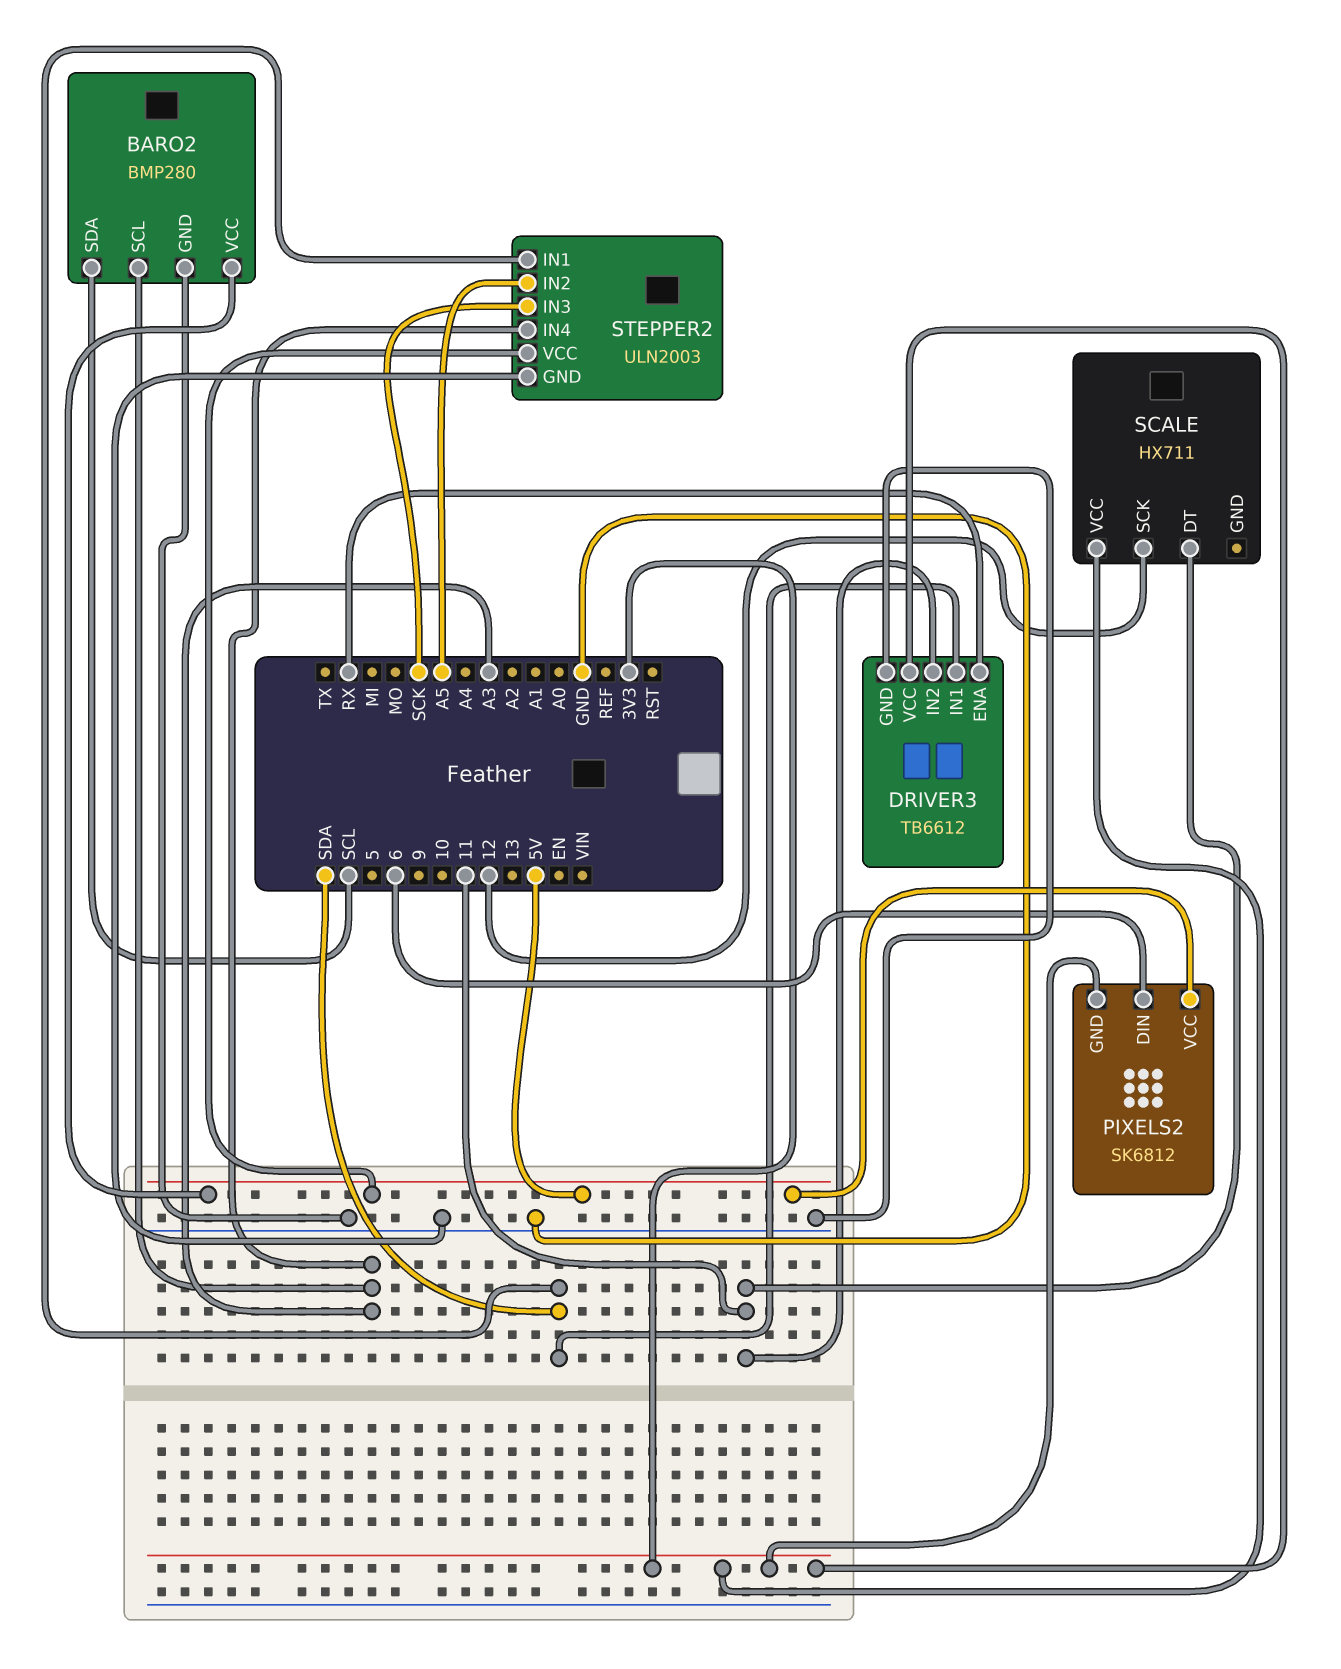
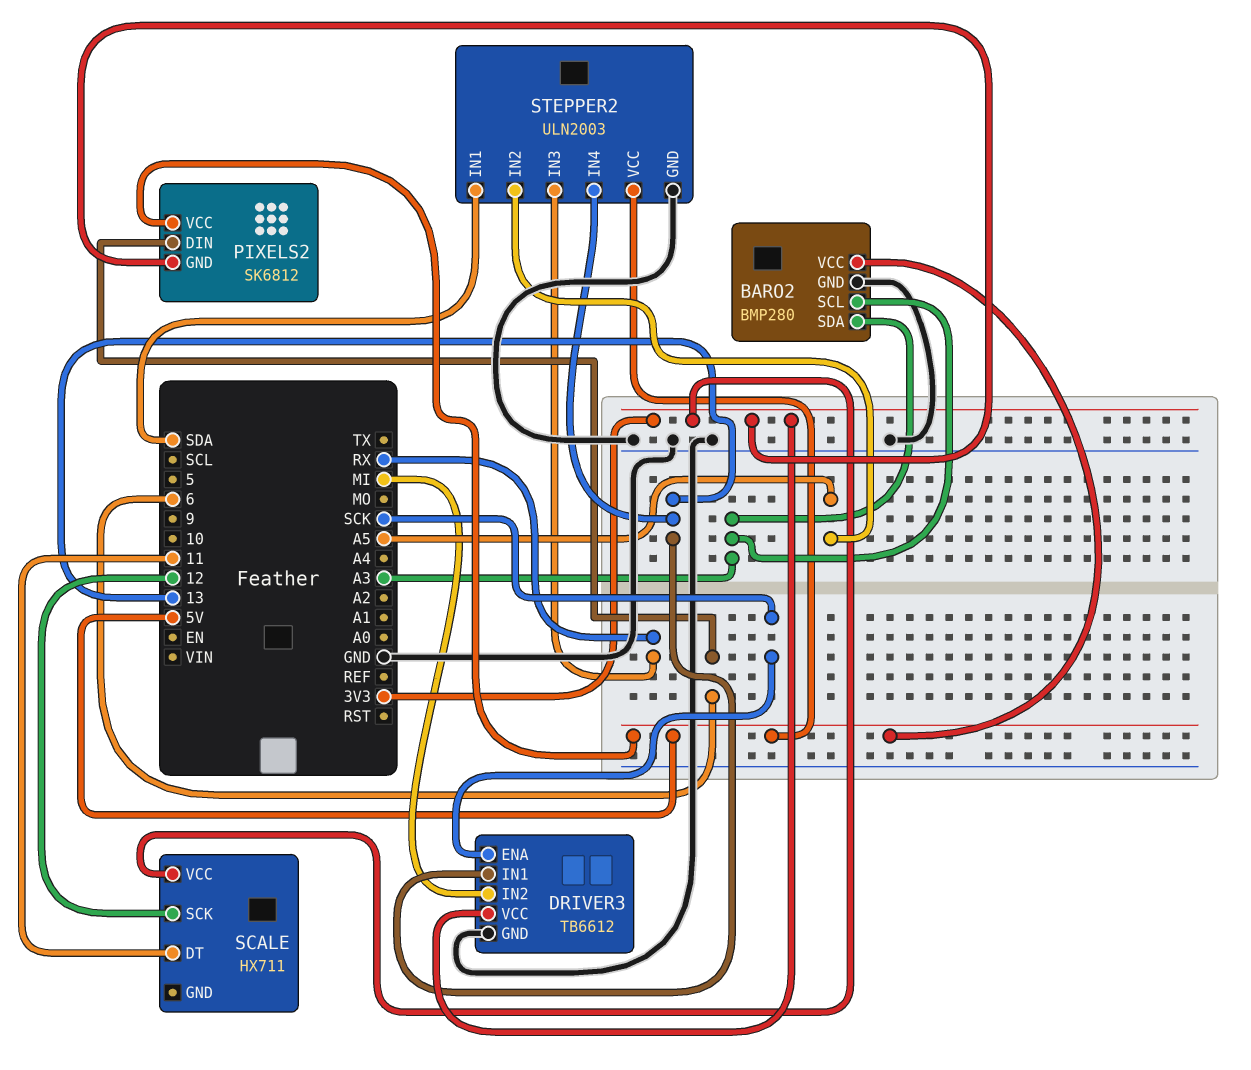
BARO2 pin SDA: SCL -> A3
DRIVER3 pin ENA: RX -> SCK
DRIVER3 pin IN1: SDA -> 13
DRIVER3 pin IN2: 11 -> MI
STEPPER2 pin IN3: SCK -> RX
STEPPER2 pin IN4: A3 -> 13

